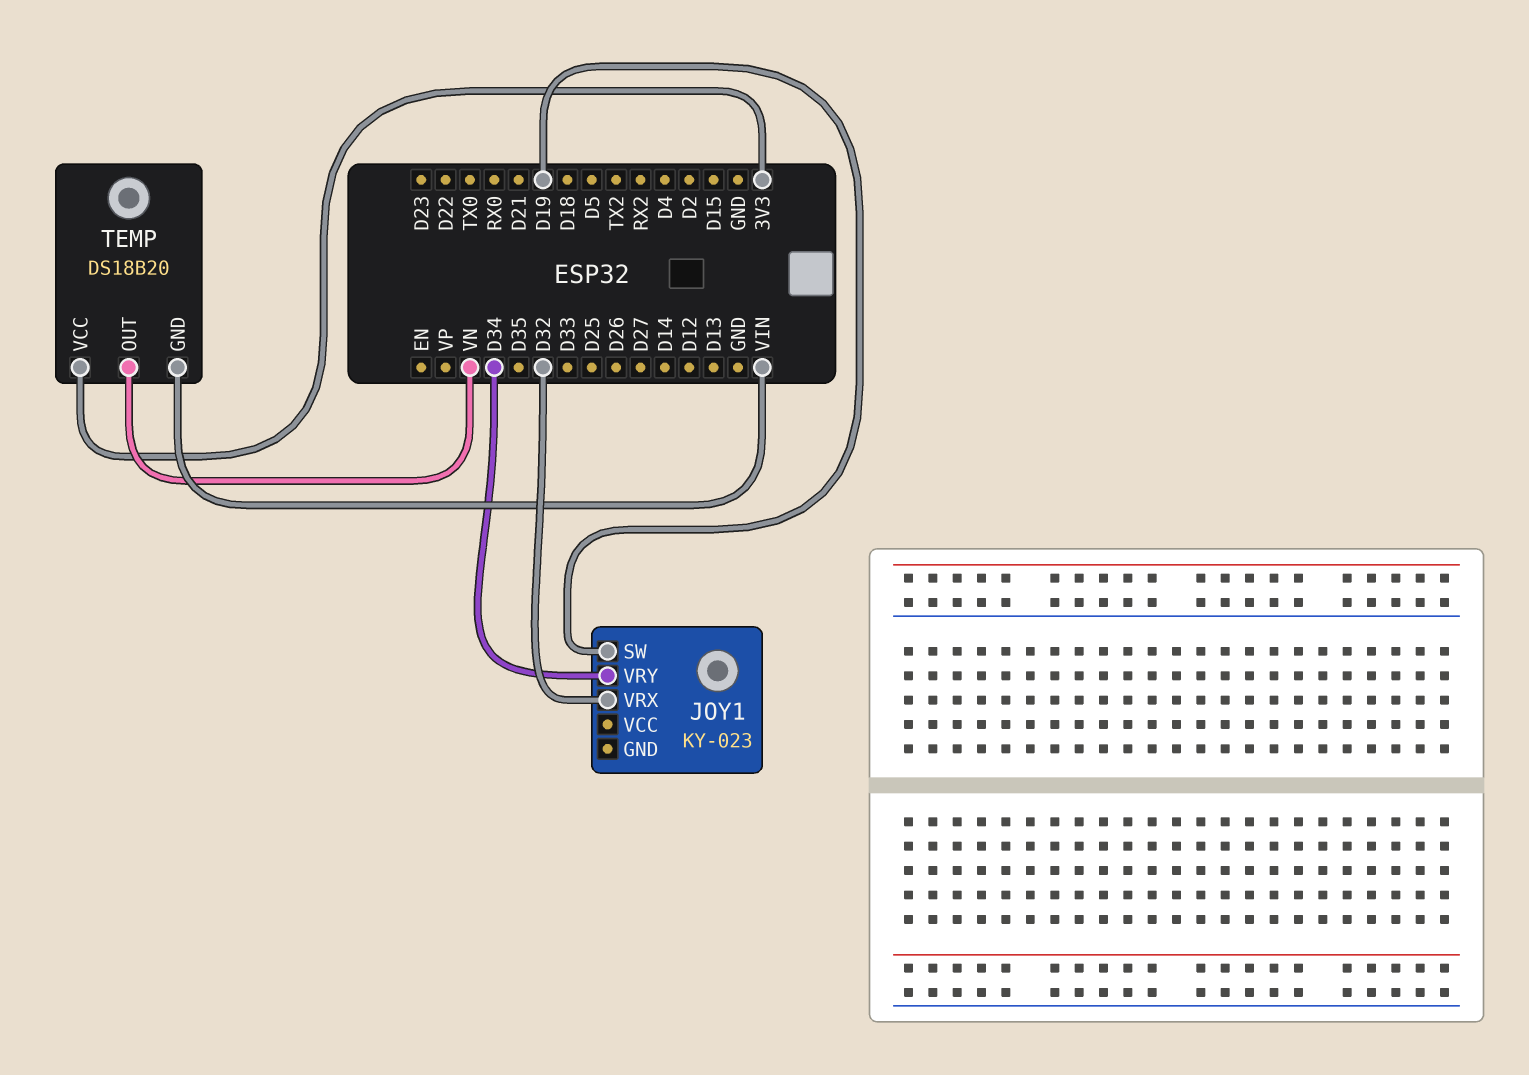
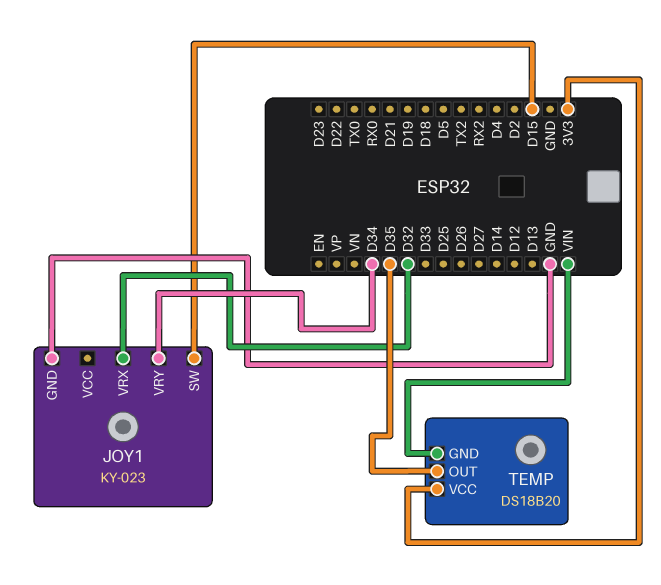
JOY1 pin GND: none -> GND
JOY1 pin SW: D19 -> D15
TEMP pin OUT: VN -> D35

